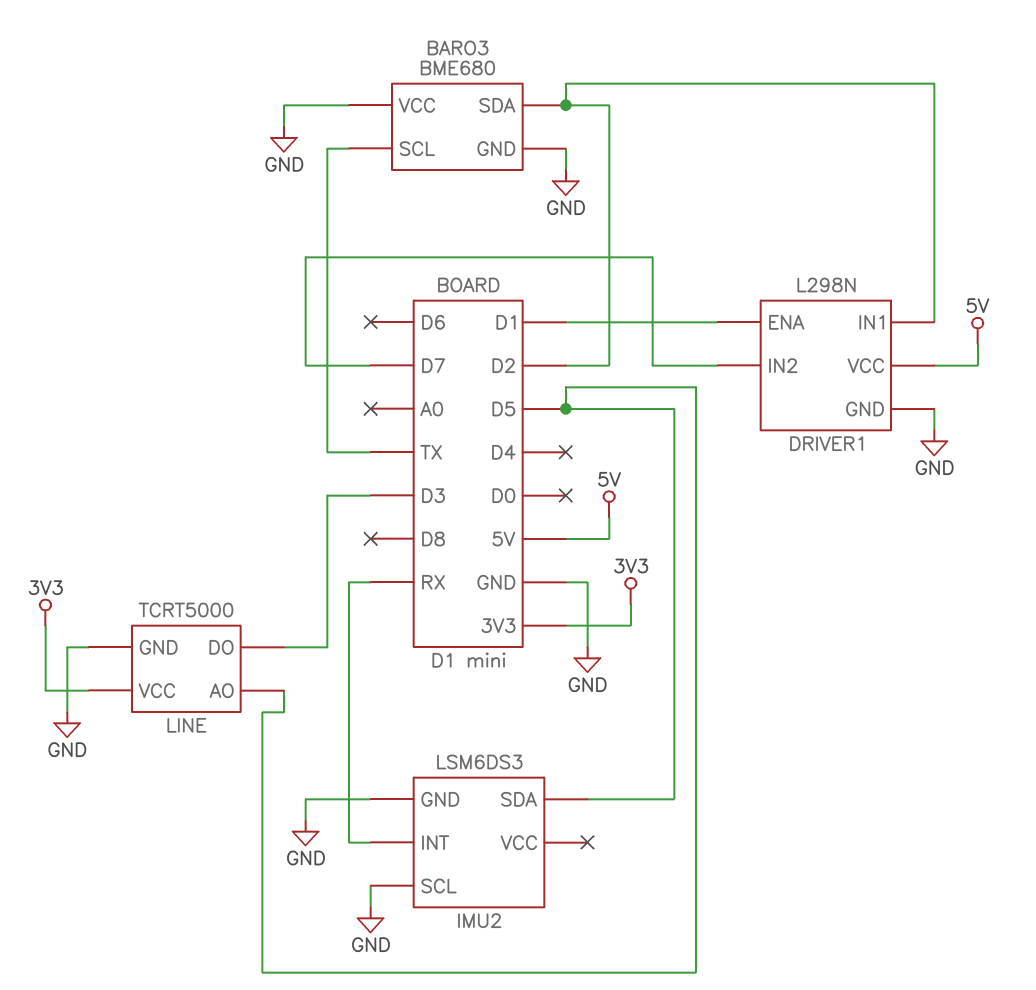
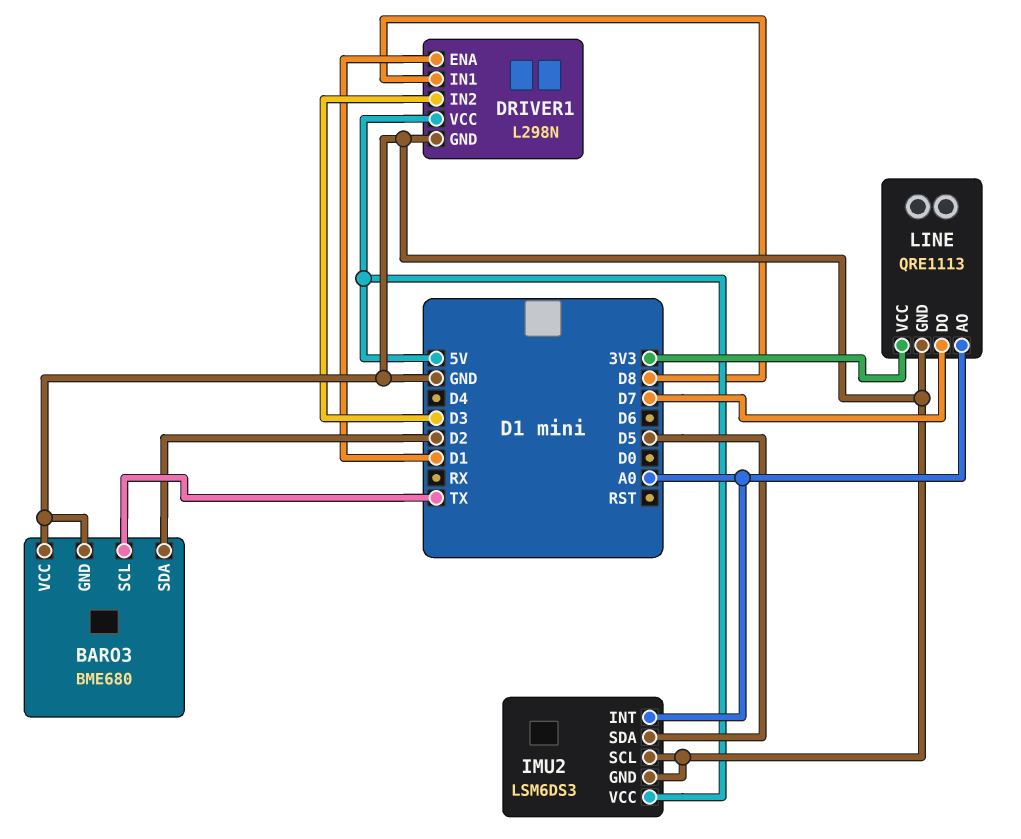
DRIVER1 pin IN1: D2 -> D8
DRIVER1 pin IN2: D7 -> D3
IMU2 pin INT: RX -> A0
IMU2 pin VCC: none -> 5V
LINE: TCRT5000 -> QRE1113
LINE pin AO: D5 -> A0
LINE pin DO: D3 -> D7

